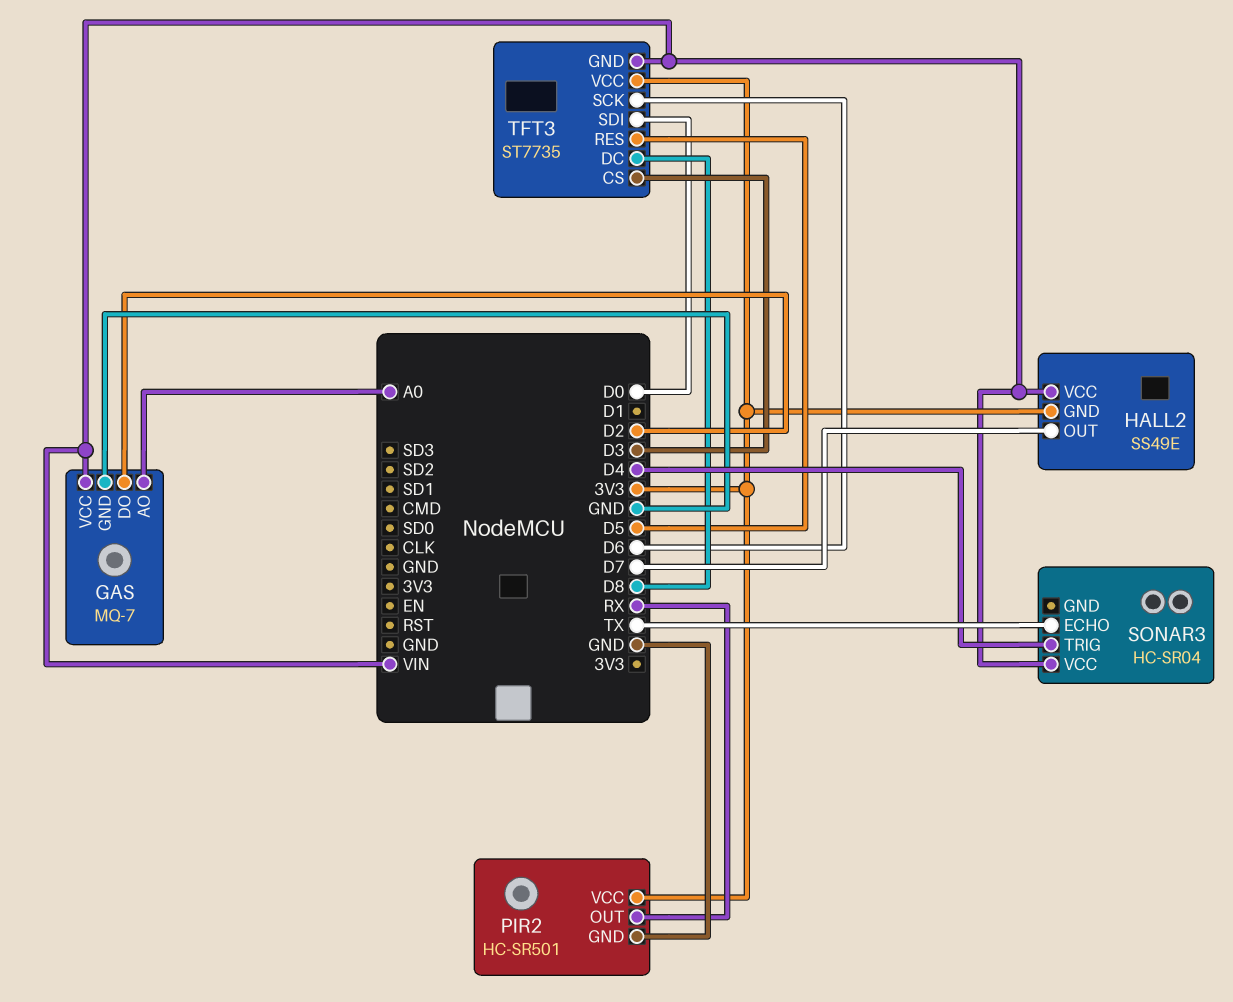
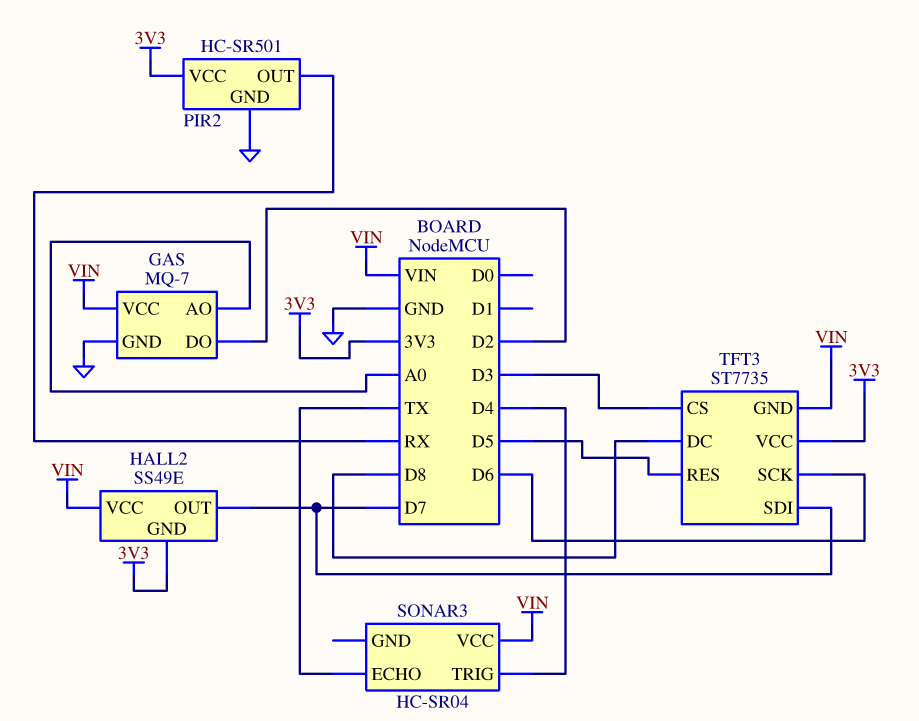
TFT3 pin SDI: D0 -> D7

